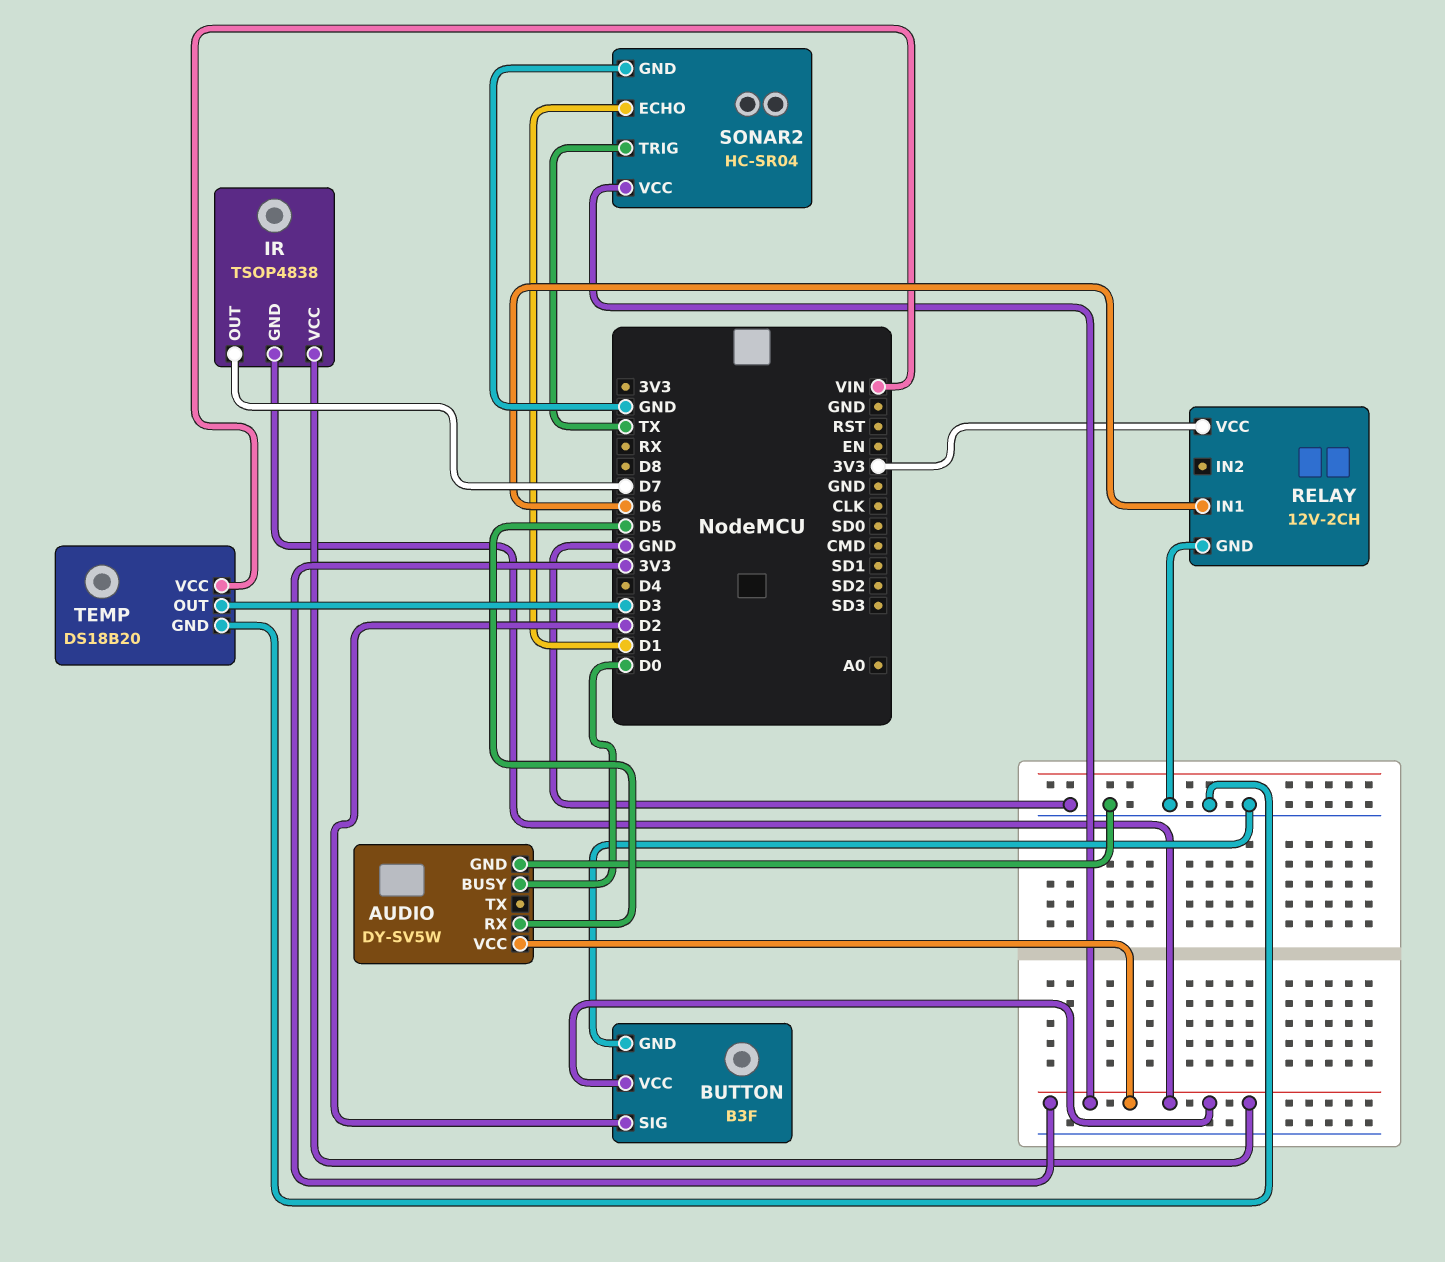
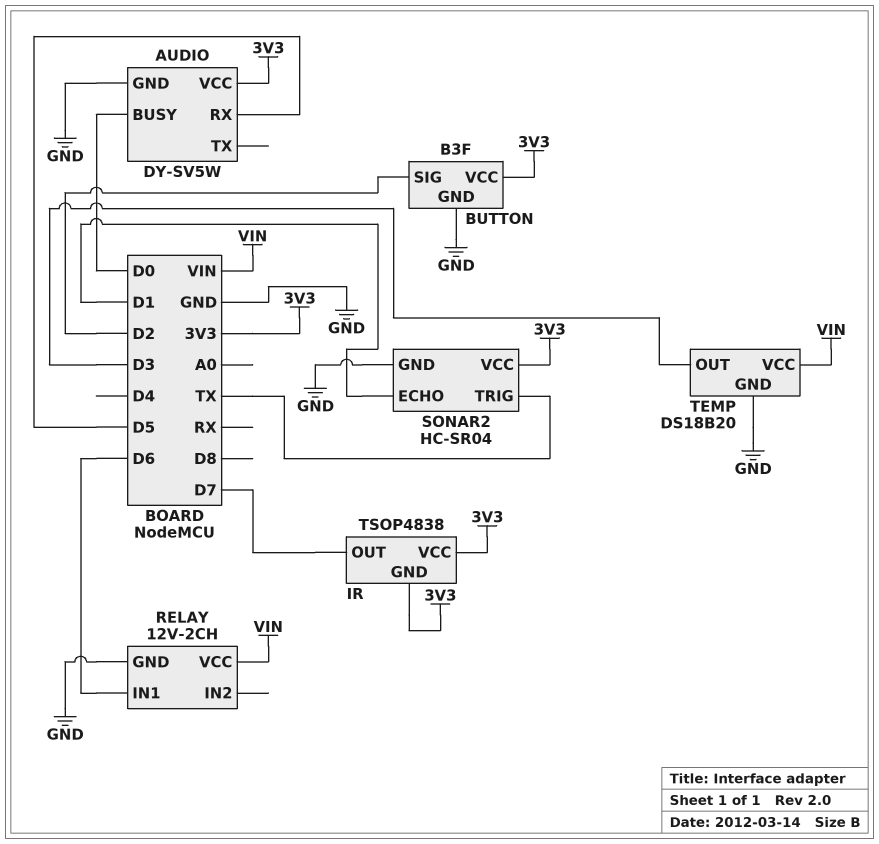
RELAY pin VCC: 3V3 -> VIN

